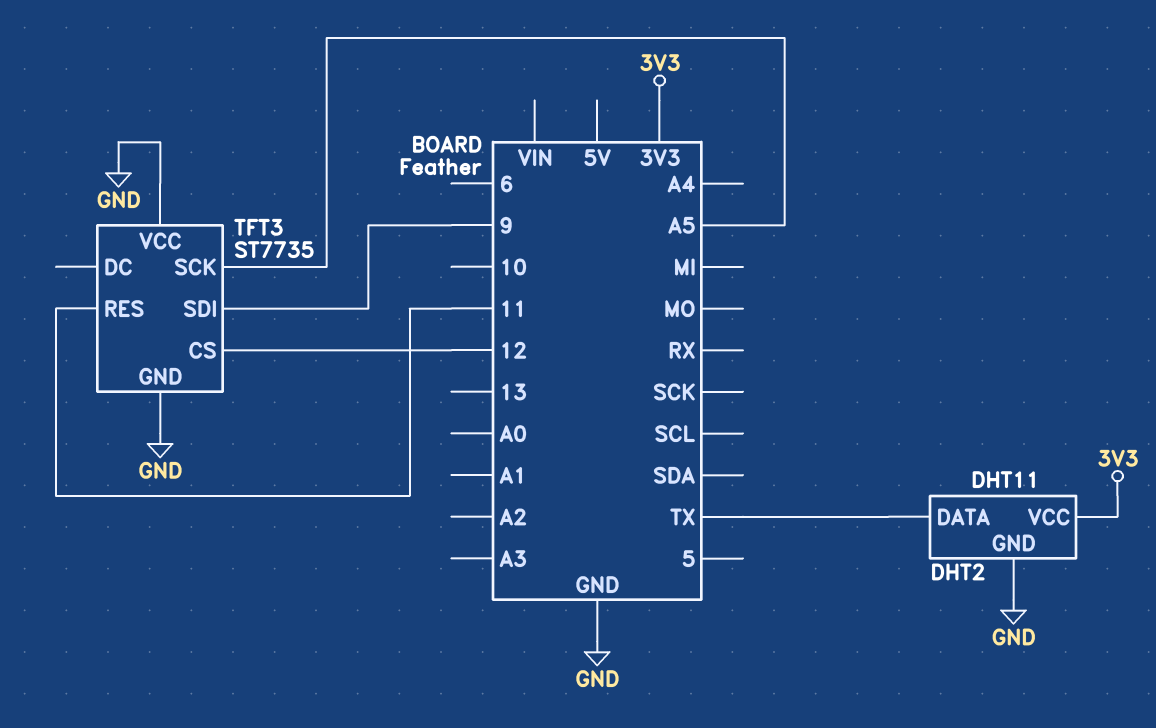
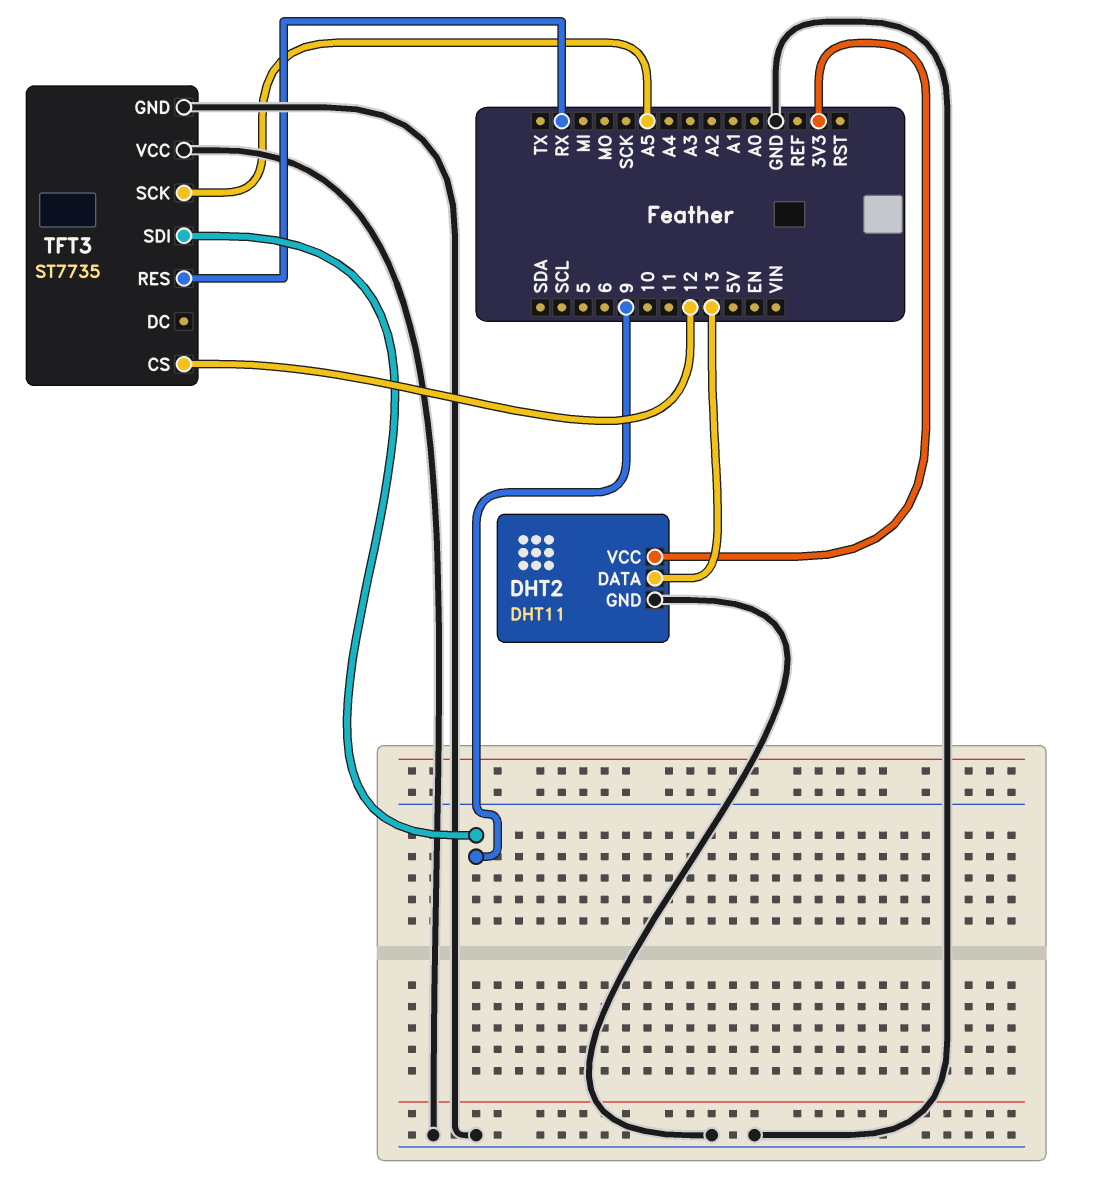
DHT2 pin DATA: TX -> 13
TFT3 pin RES: 11 -> RX

